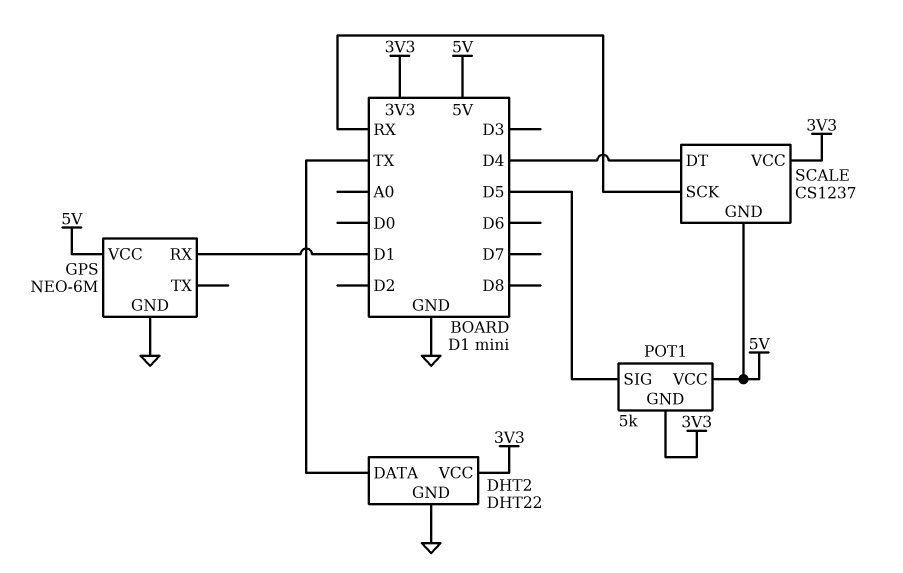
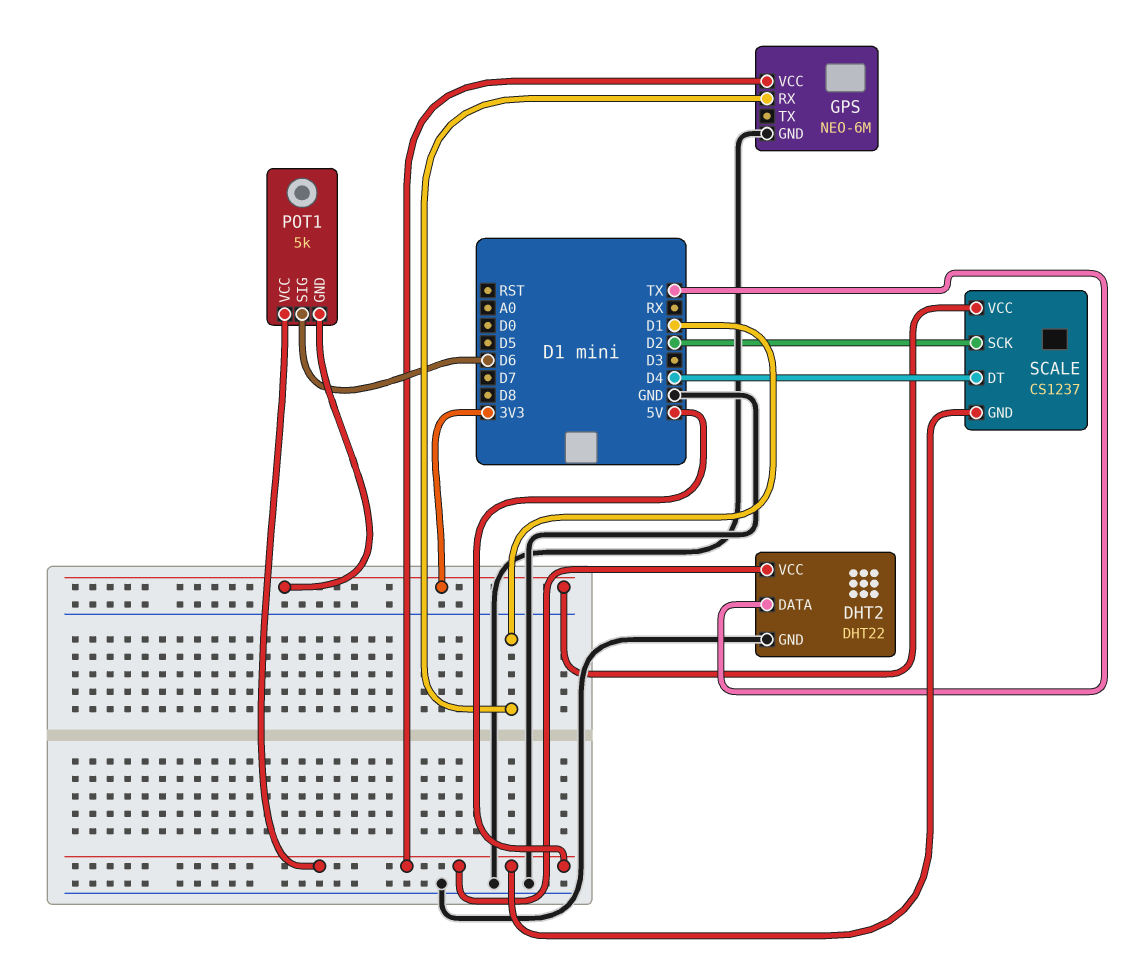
DHT2 pin VCC: 3V3 -> 5V
POT1 pin SIG: D5 -> D6
SCALE pin SCK: RX -> D2

